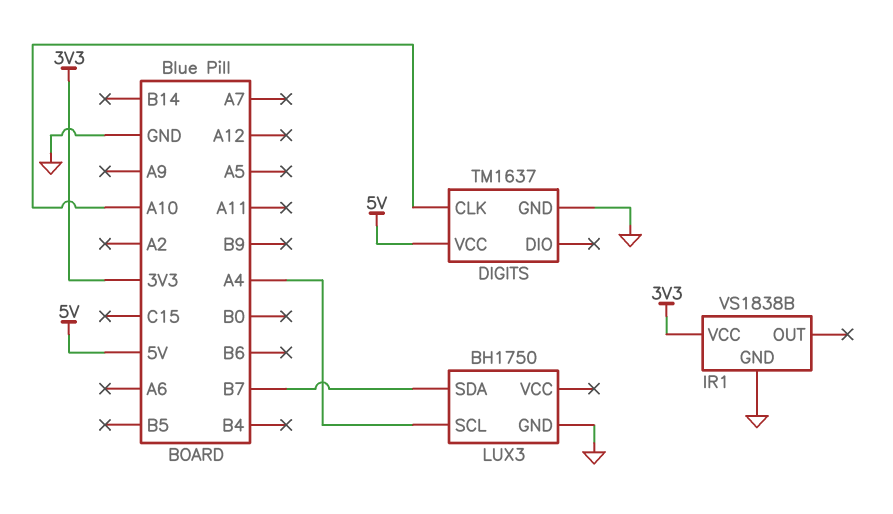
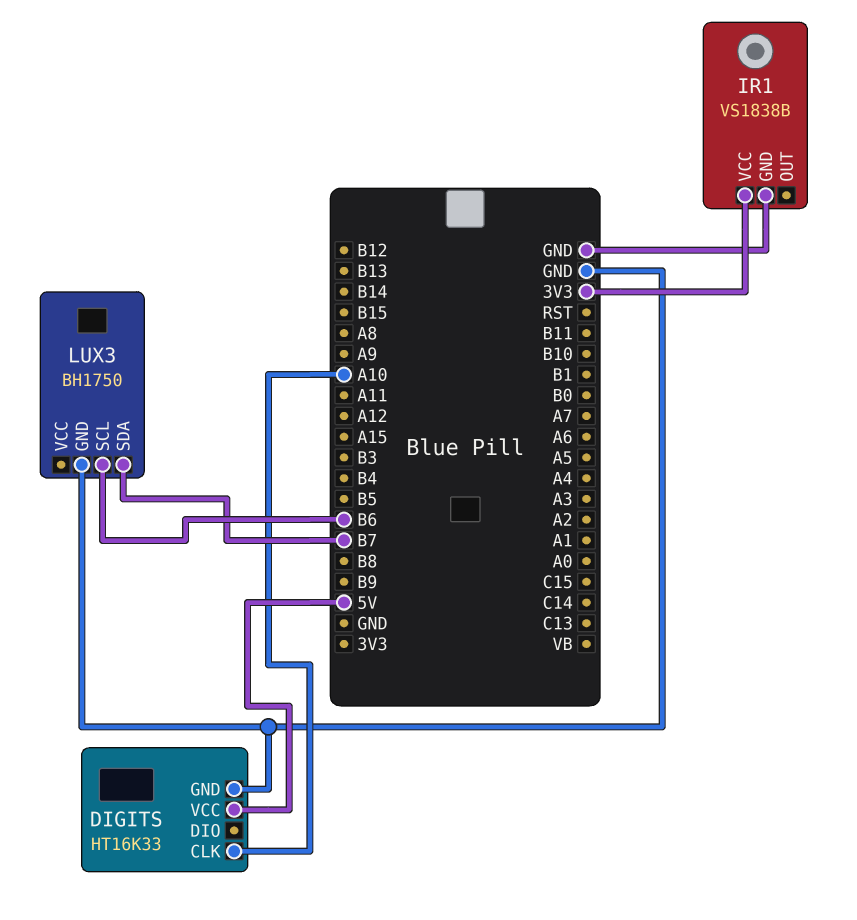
DIGITS: TM1637 -> HT16K33
LUX3 pin SCL: A4 -> B6

